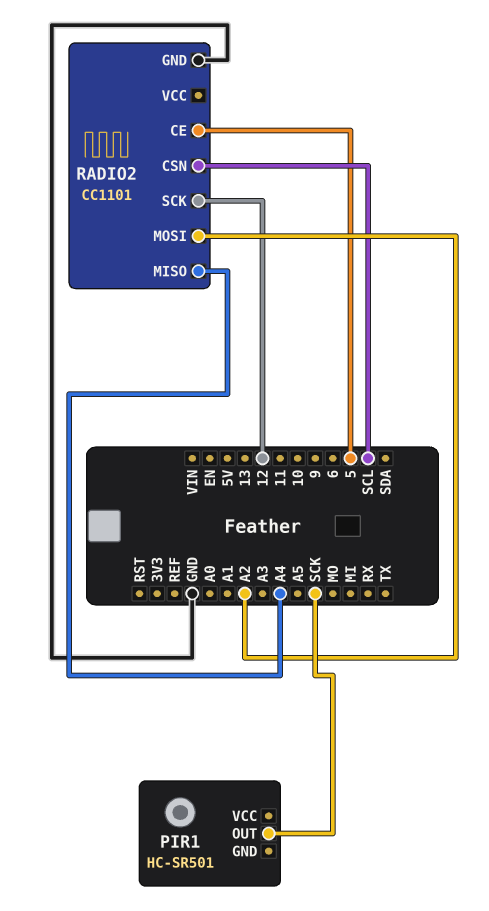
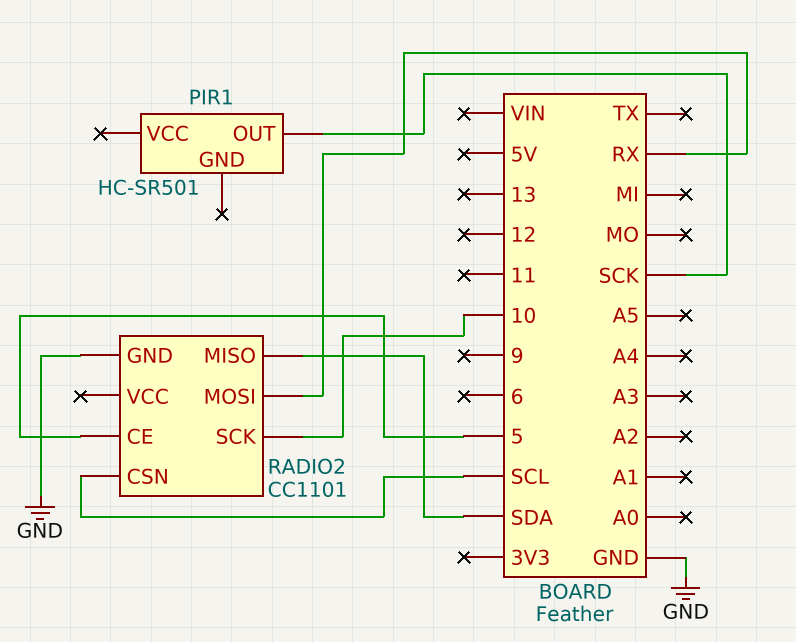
RADIO2 pin MISO: A4 -> SDA
RADIO2 pin MOSI: A2 -> RX
RADIO2 pin SCK: 12 -> 10

